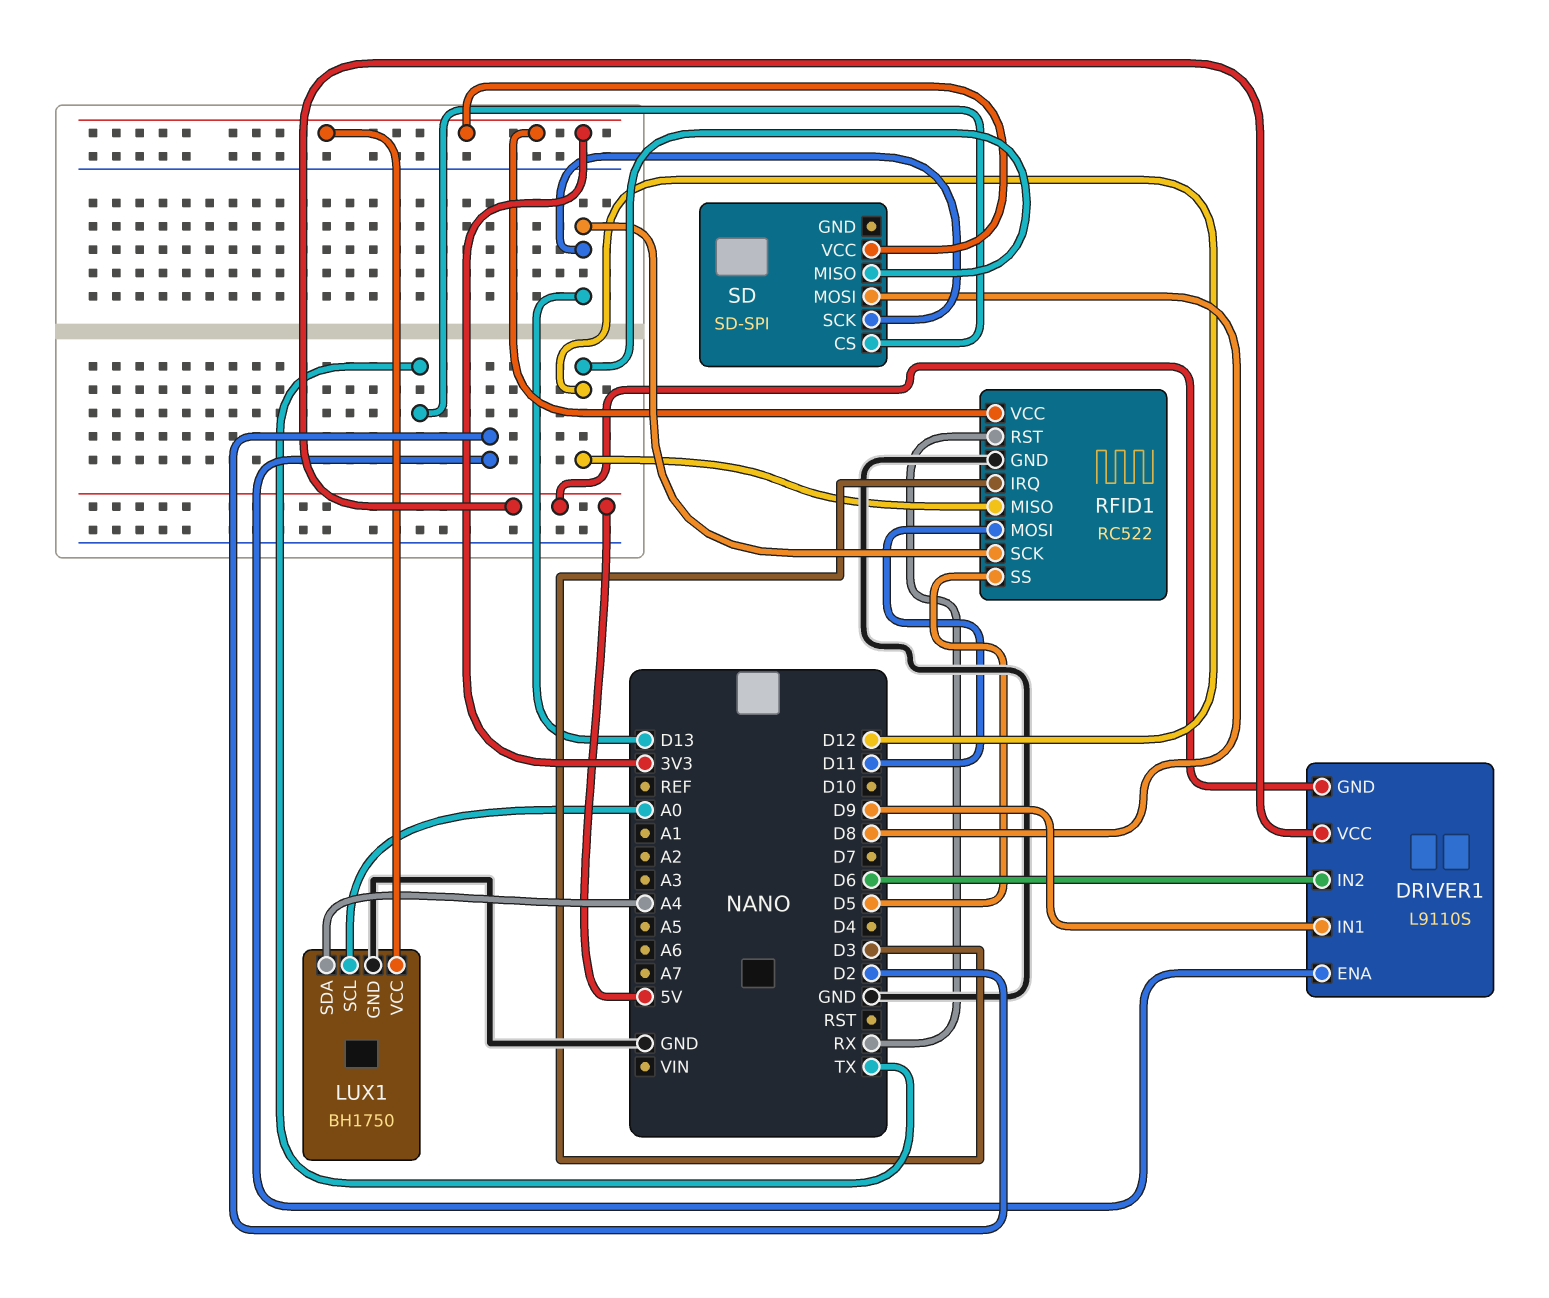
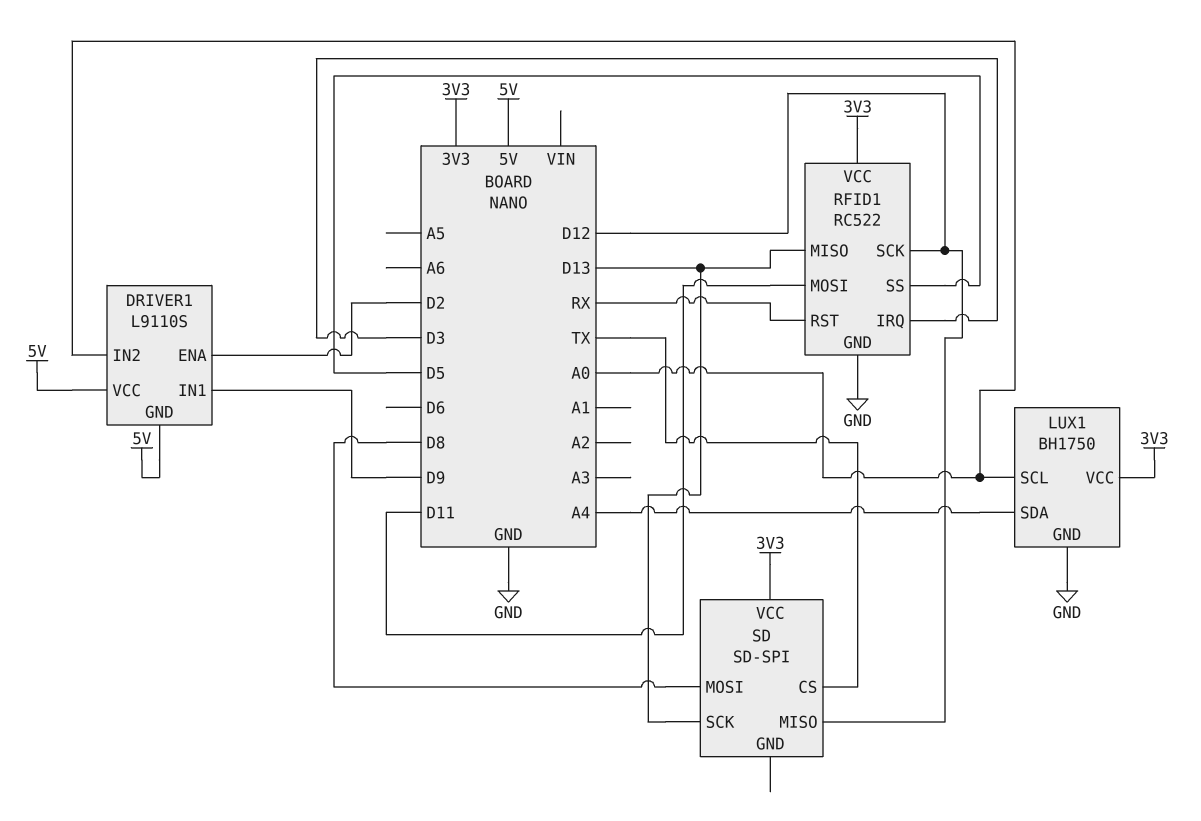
DRIVER1 pin IN2: D6 -> A0
RFID1 pin MISO: D12 -> D13
RFID1 pin SCK: D13 -> D12

